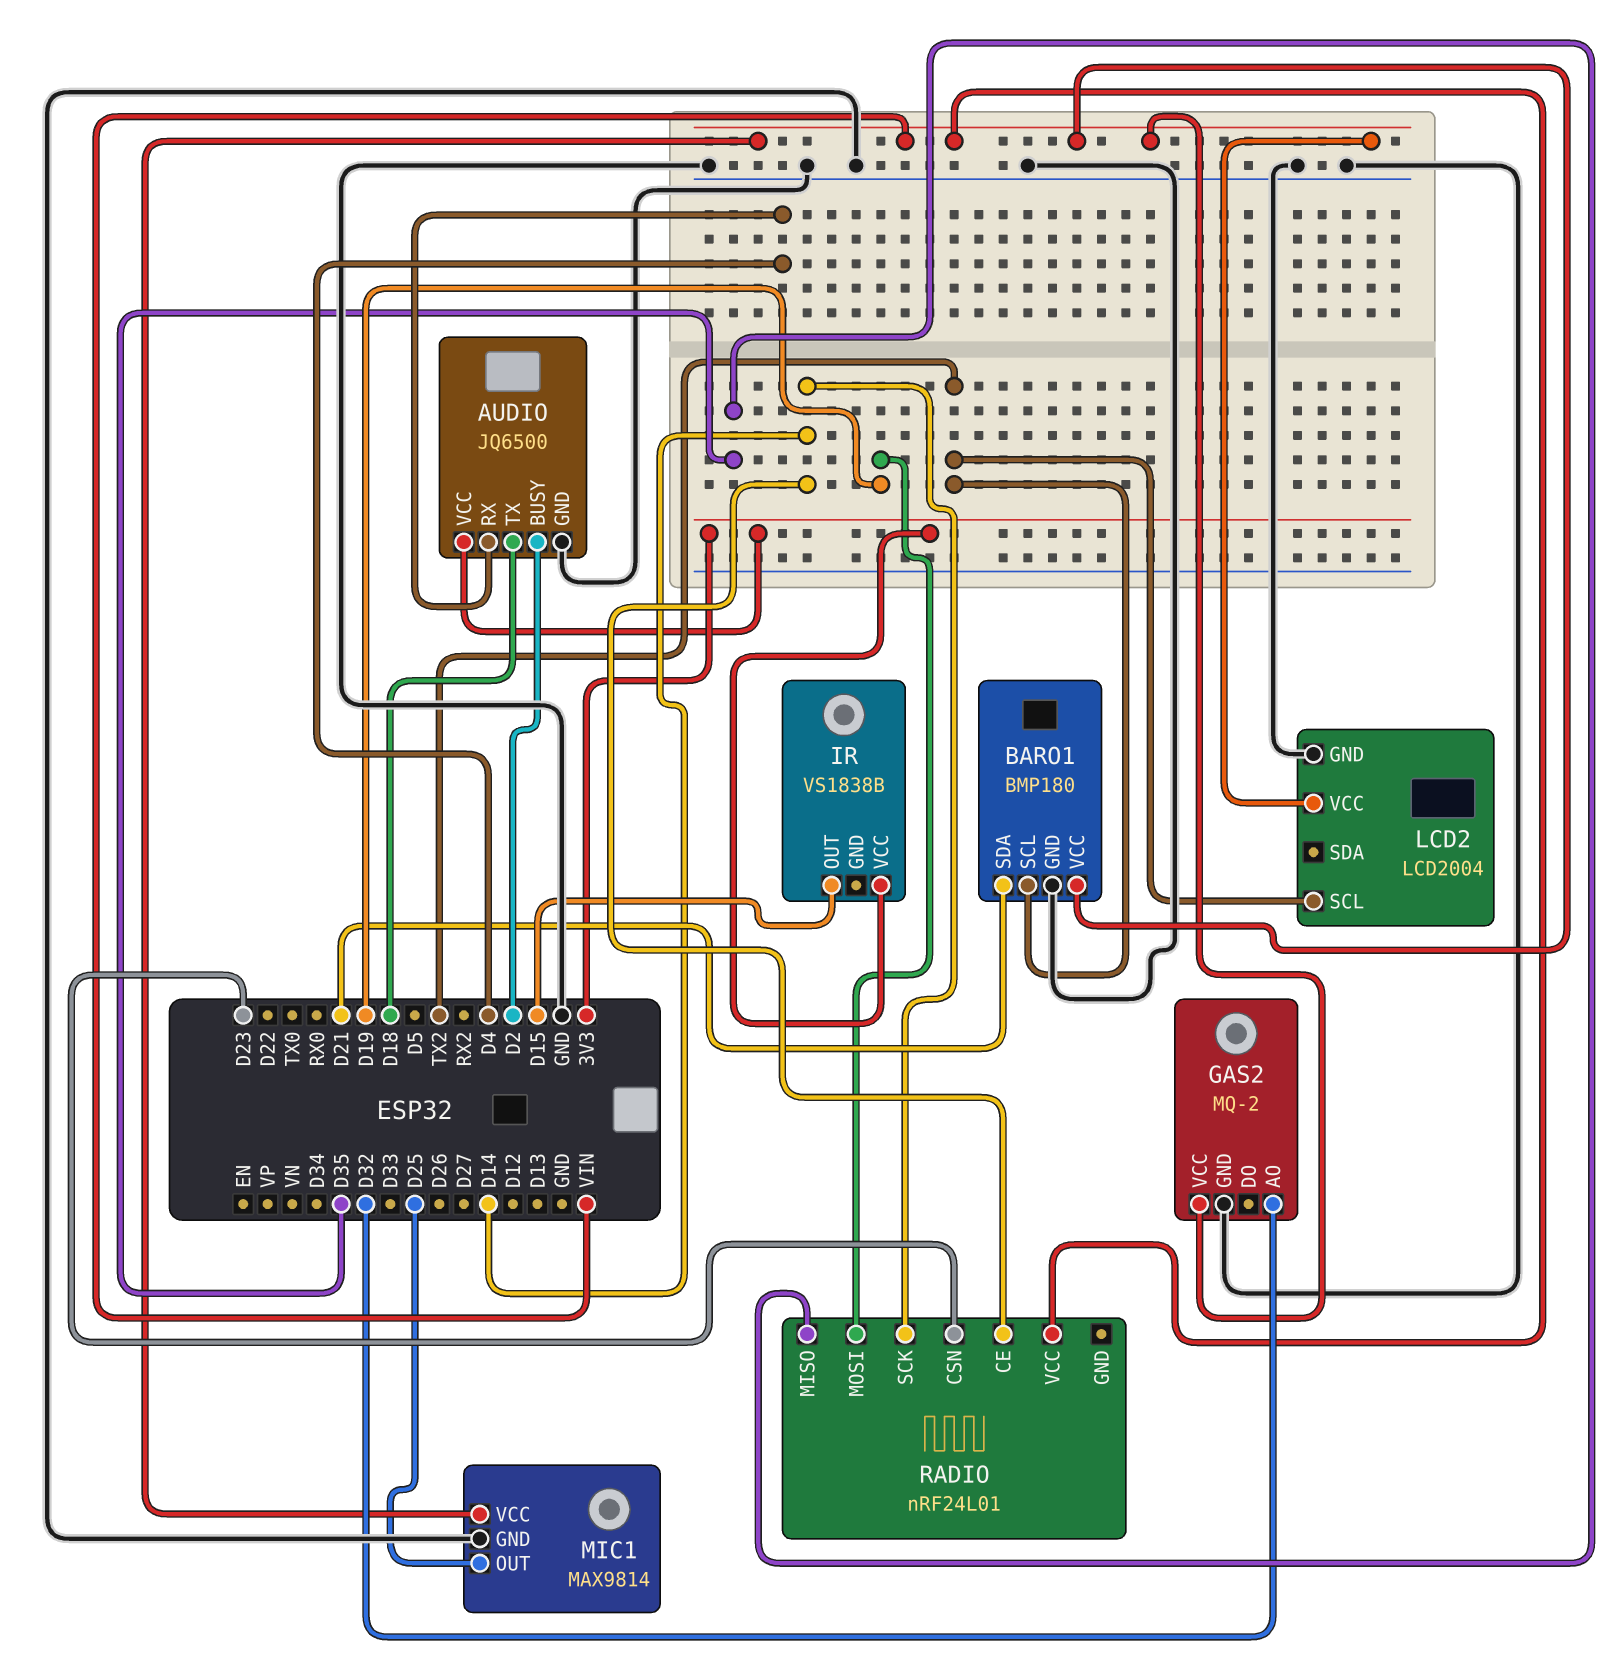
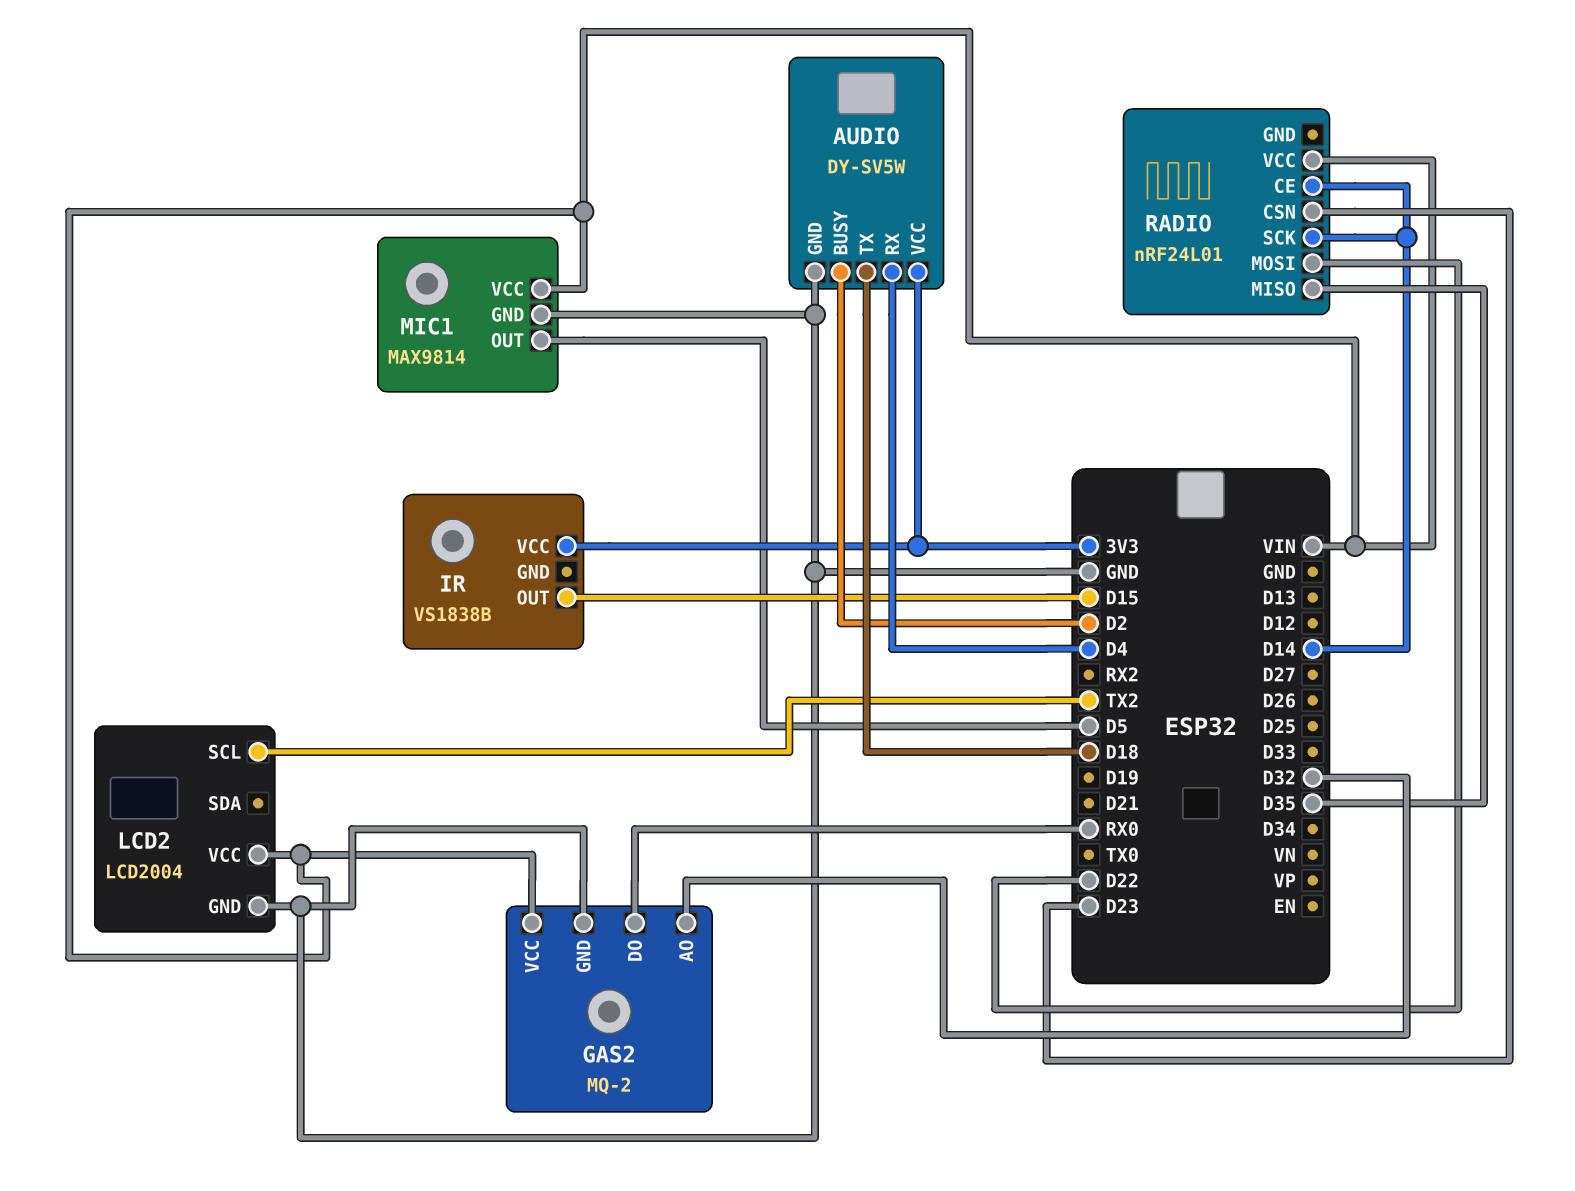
AUDIO: JQ6500 -> DY-SV5W
BARO1: BMP180 -> none
BARO1 pin GND: GND -> none
BARO1 pin SCL: TX2 -> none
BARO1 pin SDA: D21 -> none
BARO1 pin VCC: VIN -> none
GAS2 pin DO: none -> RX0
MIC1 pin OUT: D25 -> D5
RADIO pin MOSI: D19 -> D22

